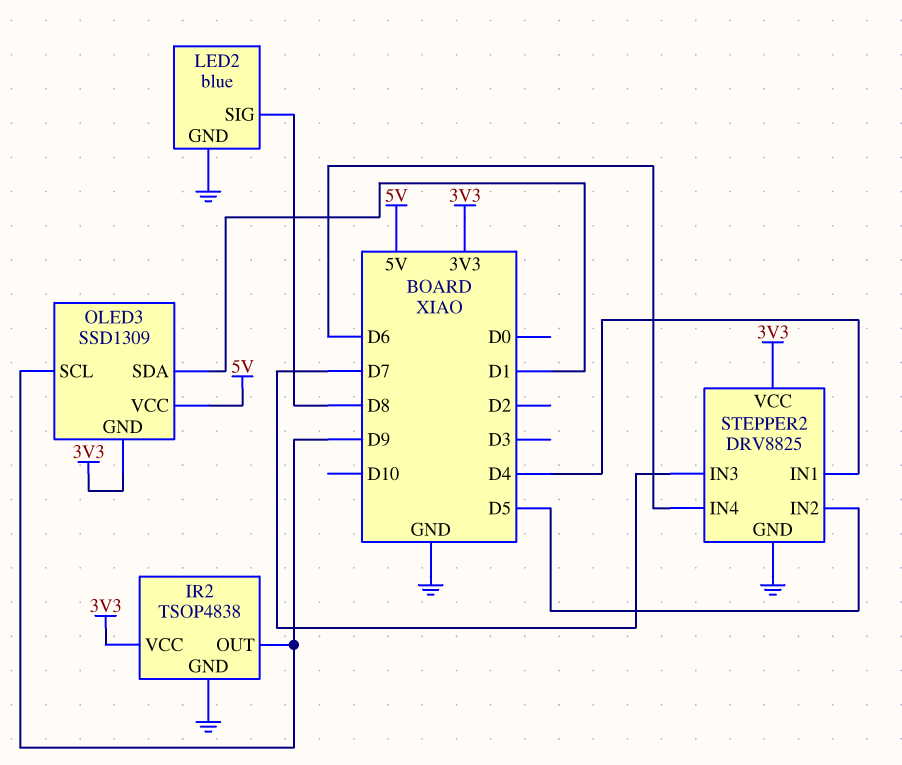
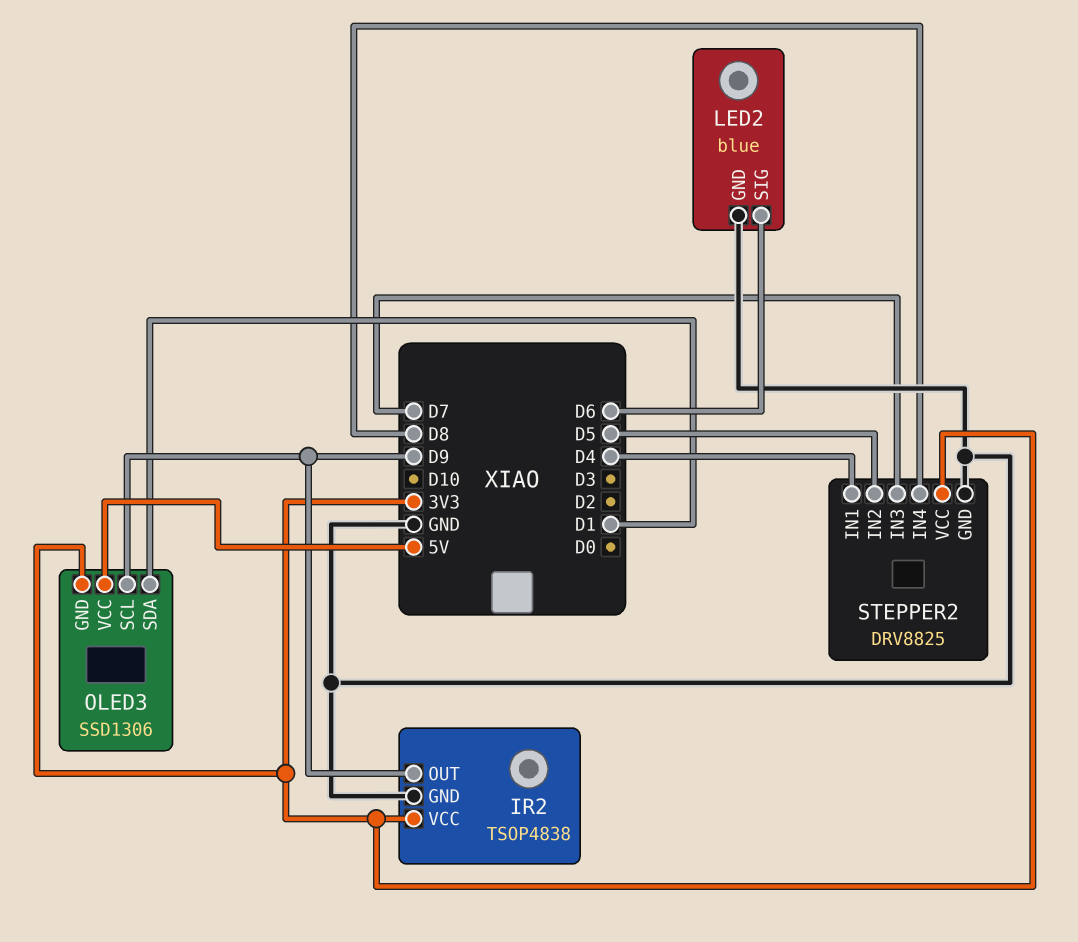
LED2 pin SIG: D8 -> D6
OLED3: SSD1309 -> SSD1306
STEPPER2 pin IN4: D6 -> D8

